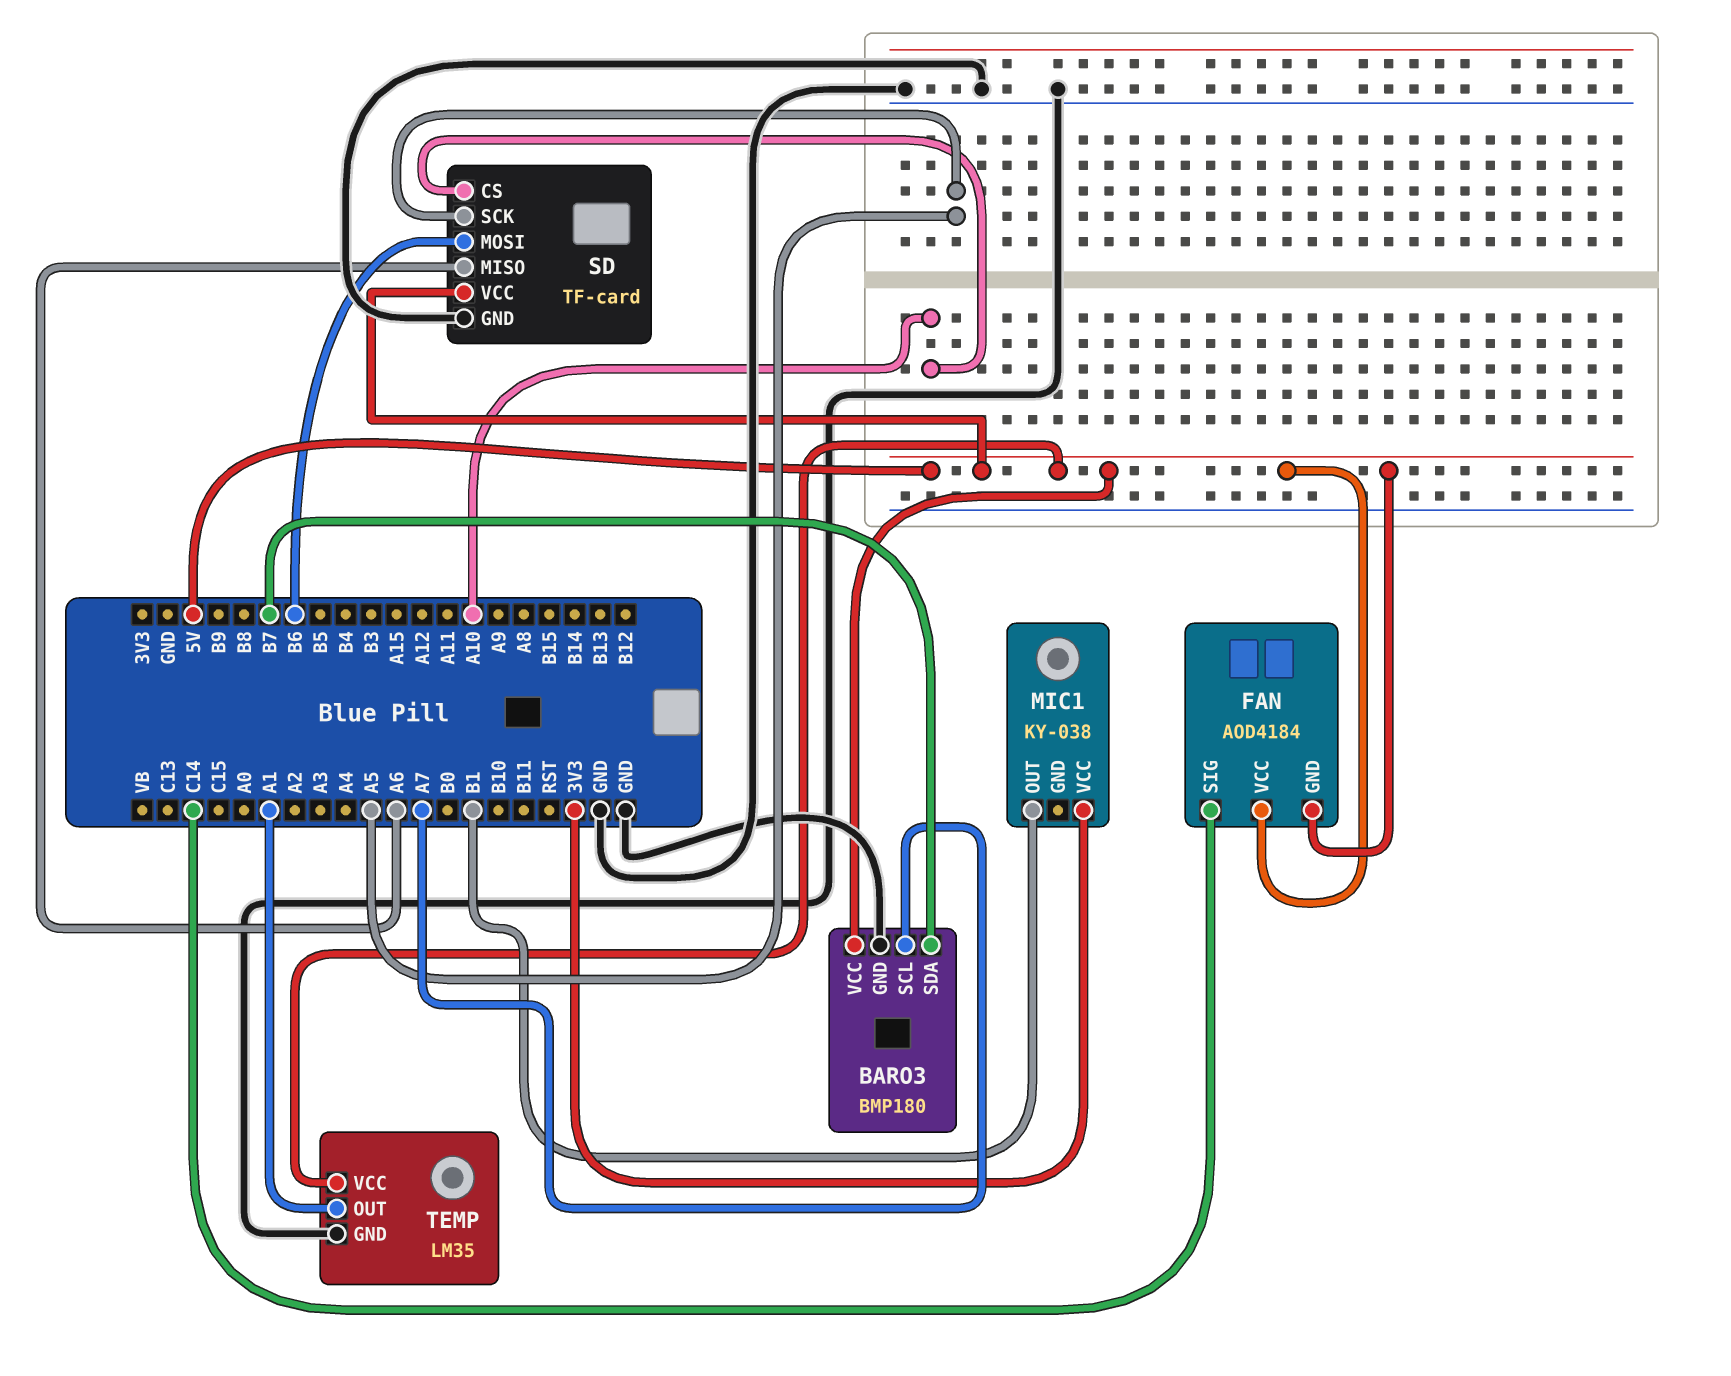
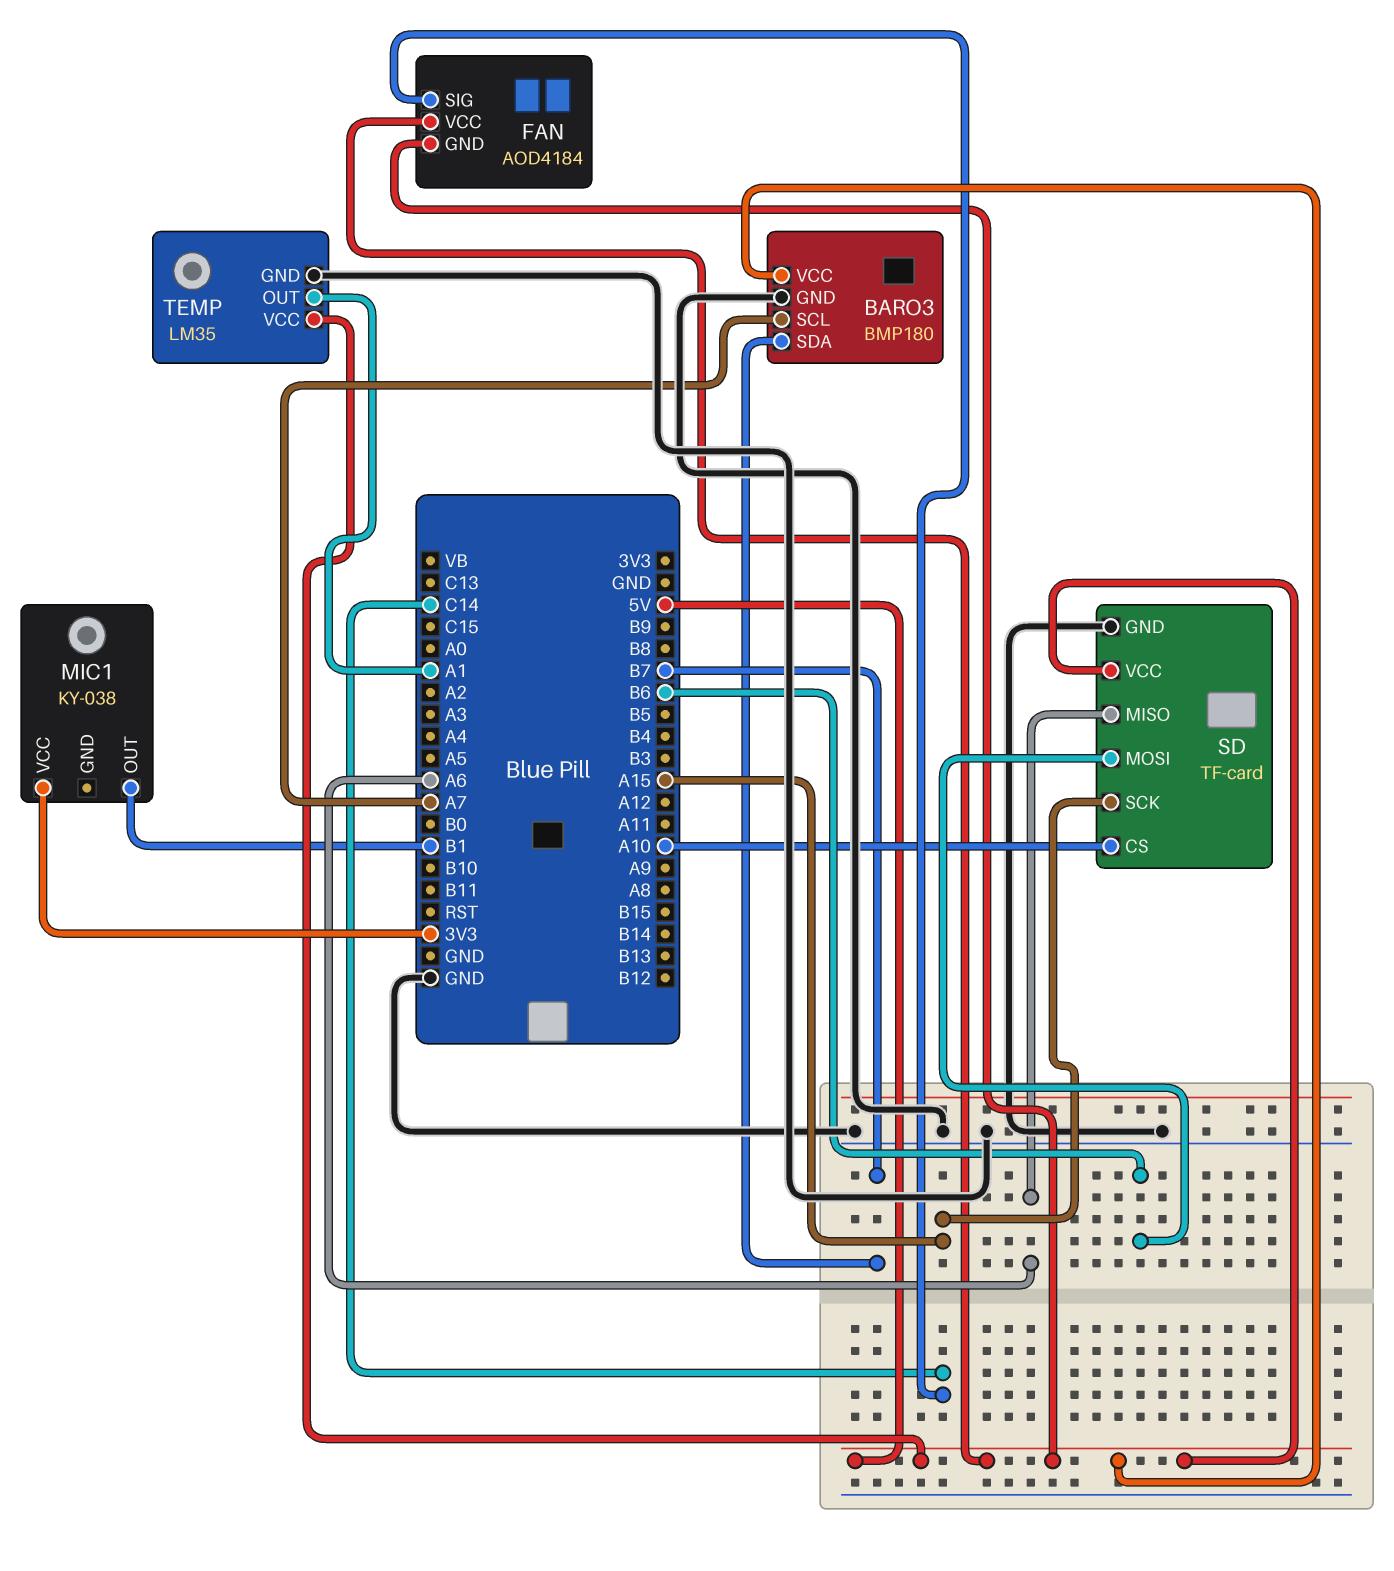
SD pin SCK: A5 -> A15

